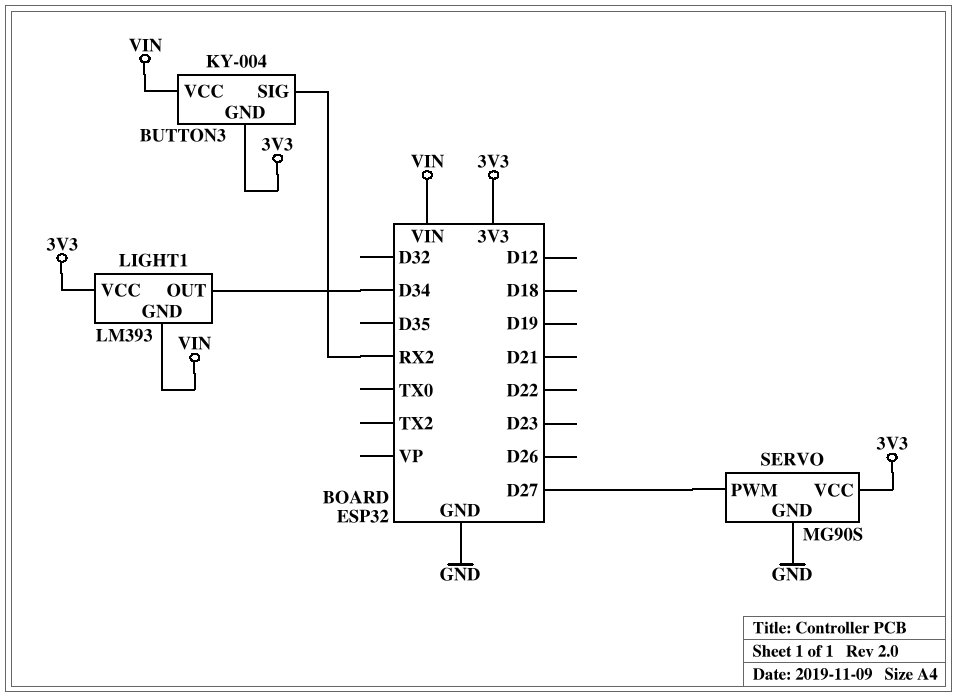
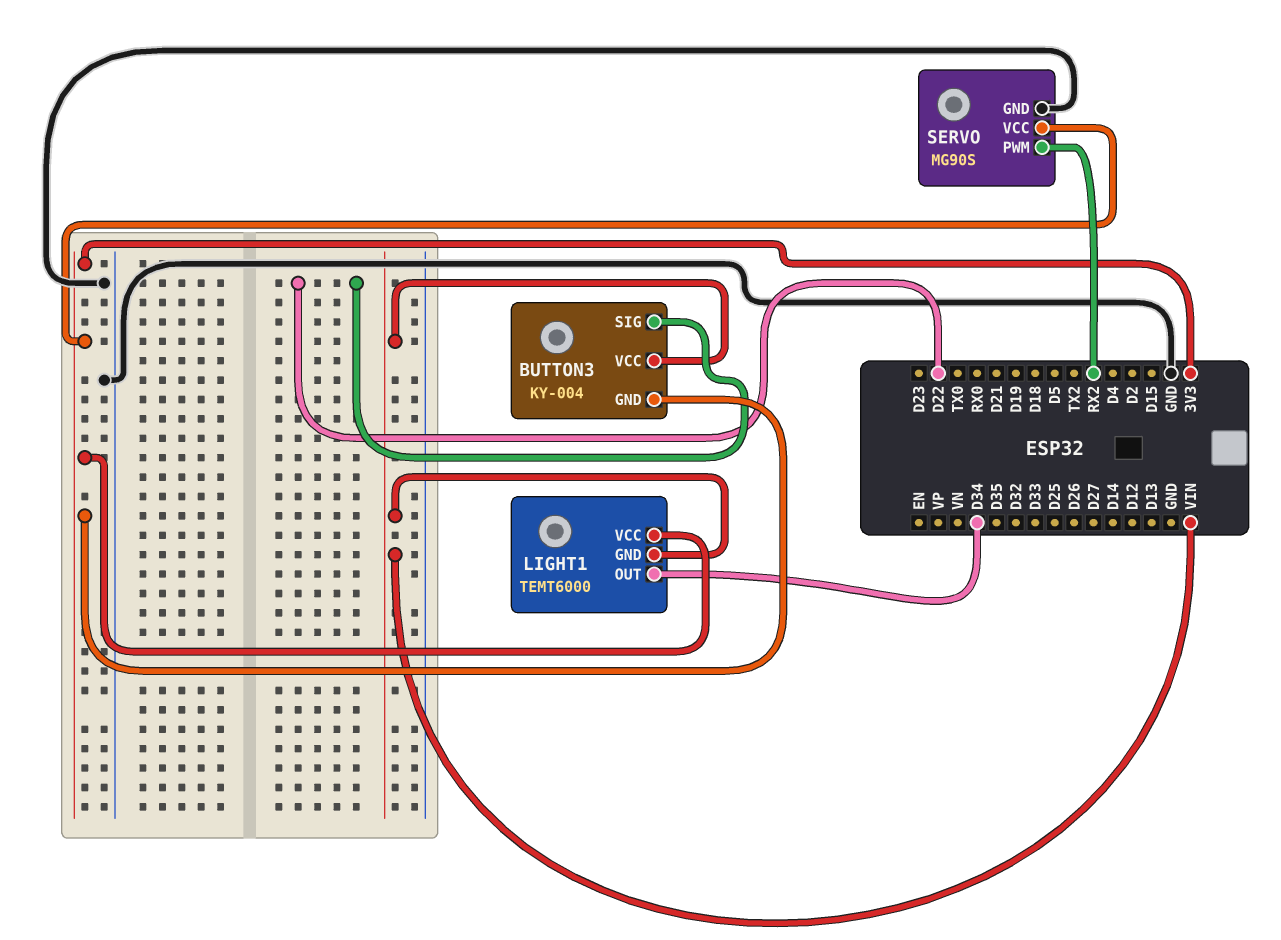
BUTTON3 pin SIG: RX2 -> D22
LIGHT1: LM393 -> TEMT6000
SERVO pin PWM: D27 -> RX2

